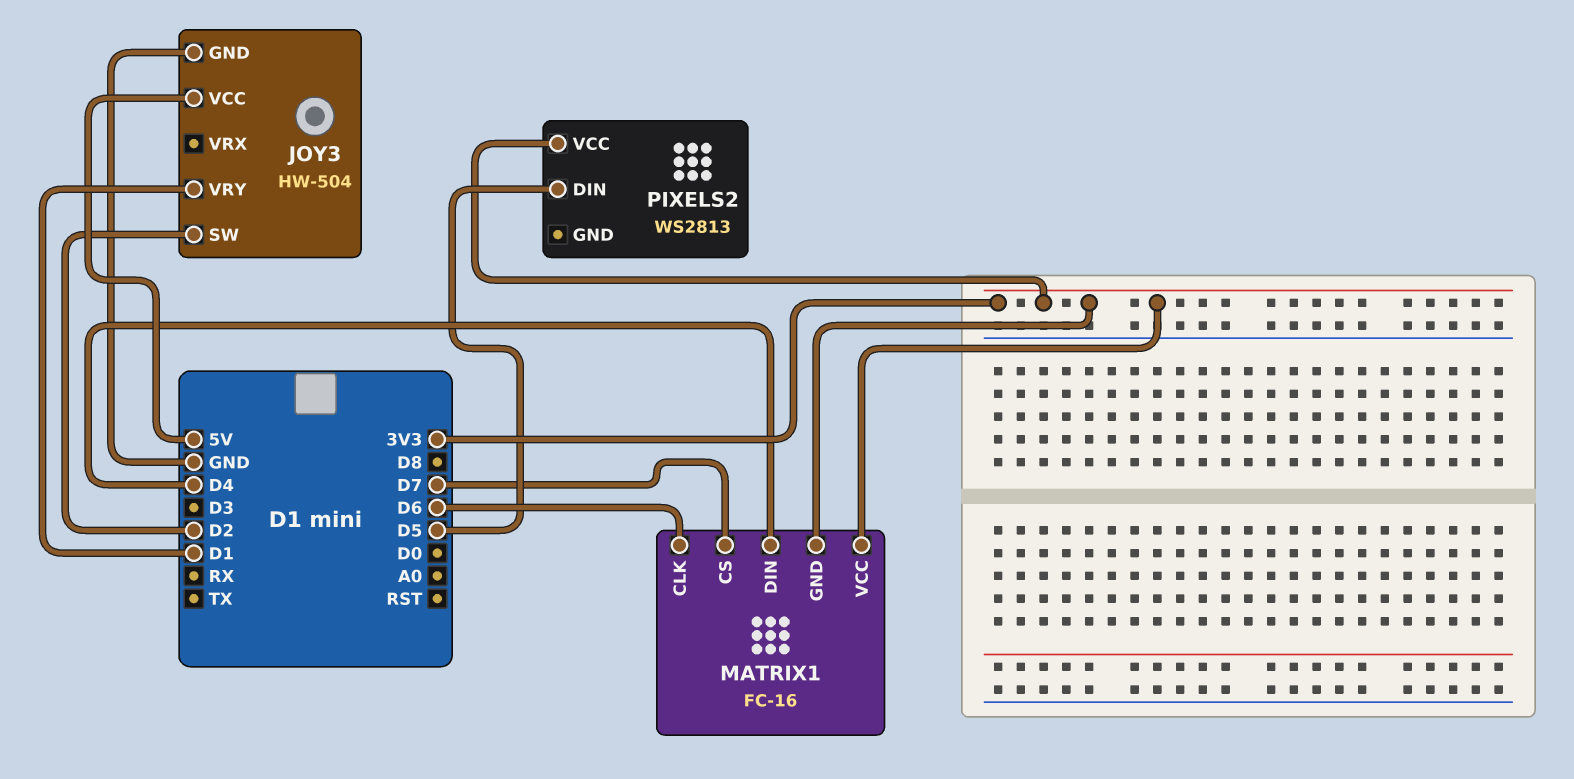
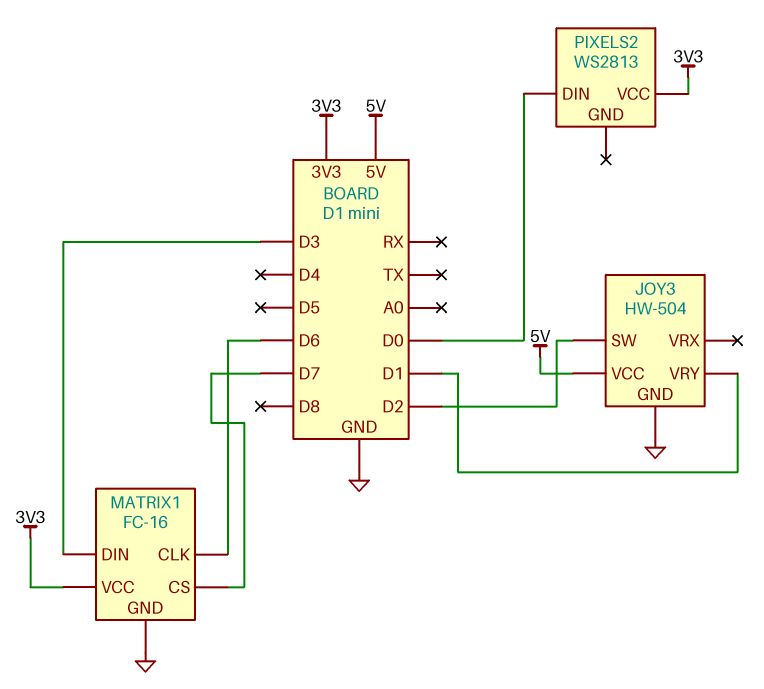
MATRIX1 pin DIN: D4 -> D3
MATRIX1 pin GND: 3V3 -> GND
PIXELS2 pin DIN: D5 -> D0

